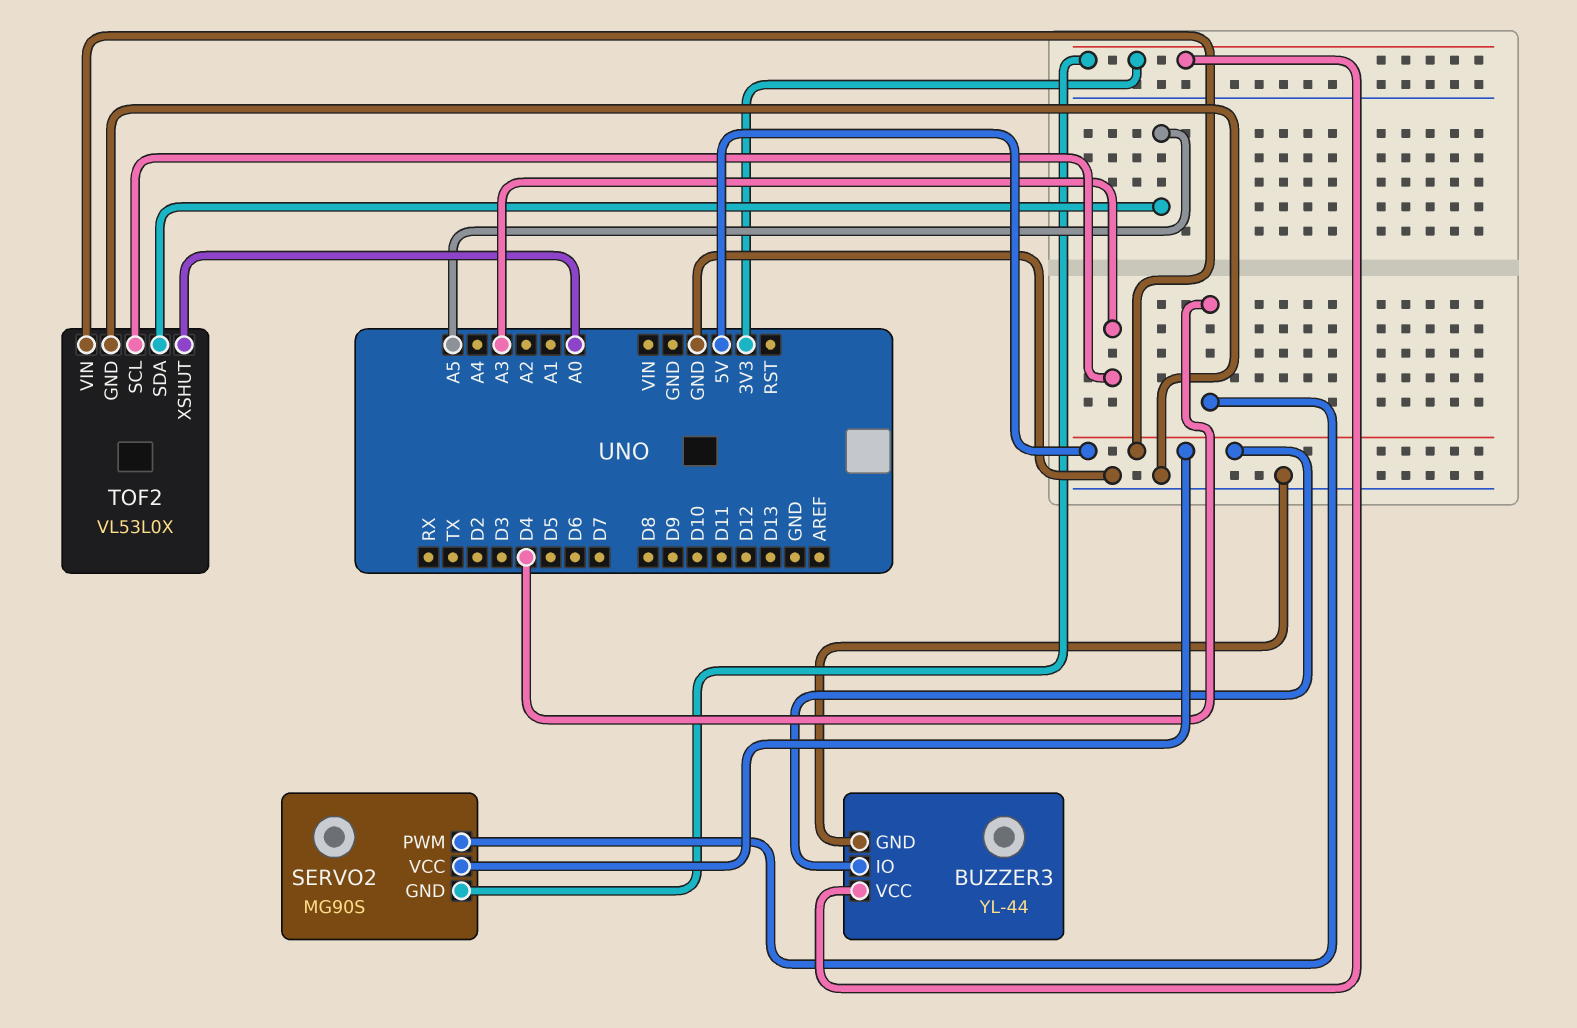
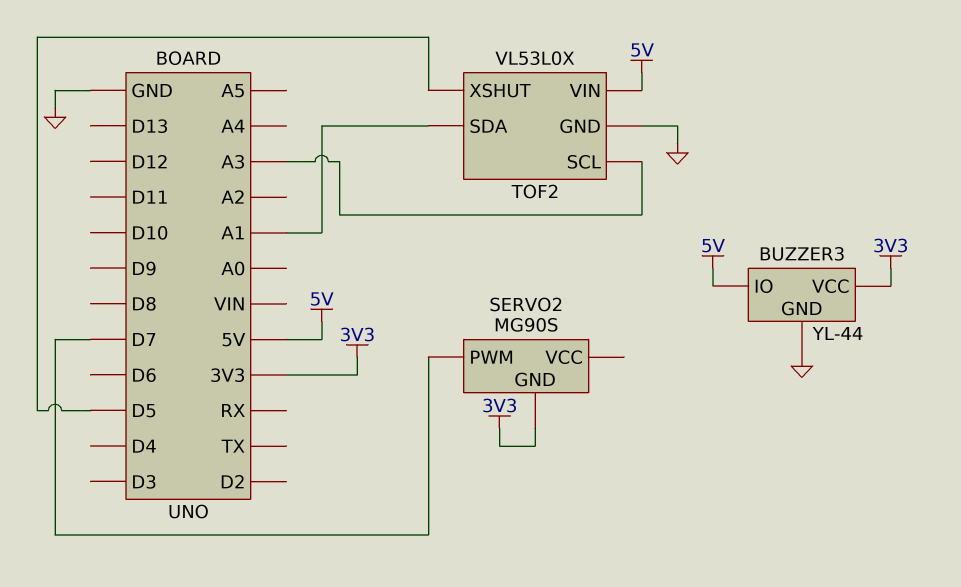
SERVO2 pin PWM: D4 -> D7
SERVO2 pin VCC: 5V -> none
TOF2 pin SDA: A5 -> A1
TOF2 pin XSHUT: A0 -> D5

